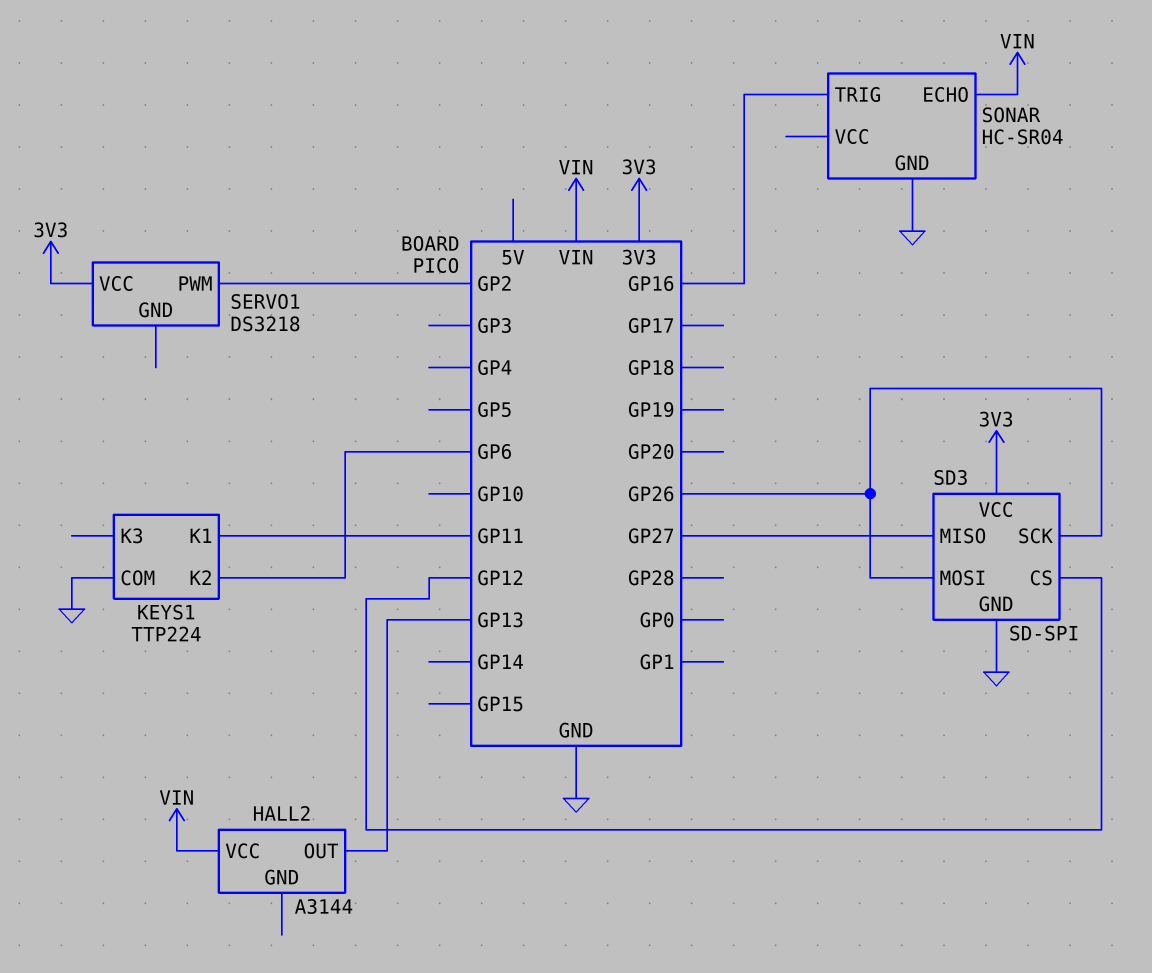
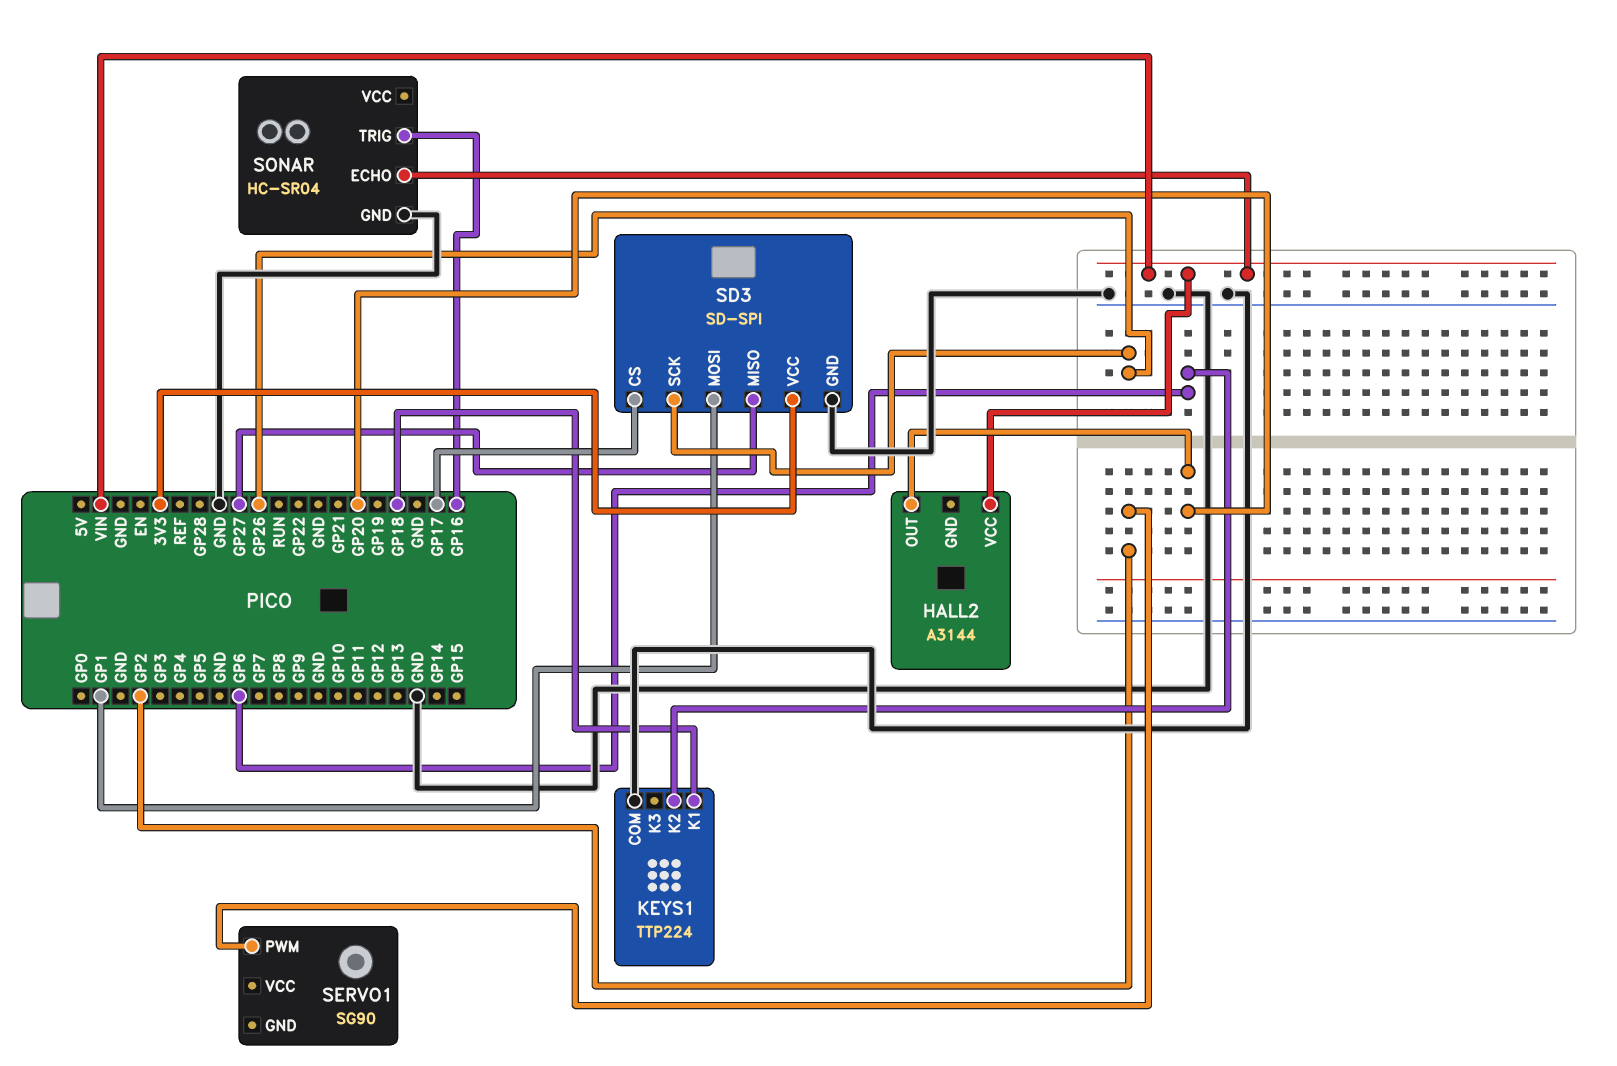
HALL2 pin OUT: GP13 -> GP20
KEYS1 pin K1: GP11 -> GP18
SD3 pin CS: GP12 -> GP17
SD3 pin MOSI: GP26 -> GP1
SERVO1: DS3218 -> SG90
SERVO1 pin VCC: 3V3 -> none

